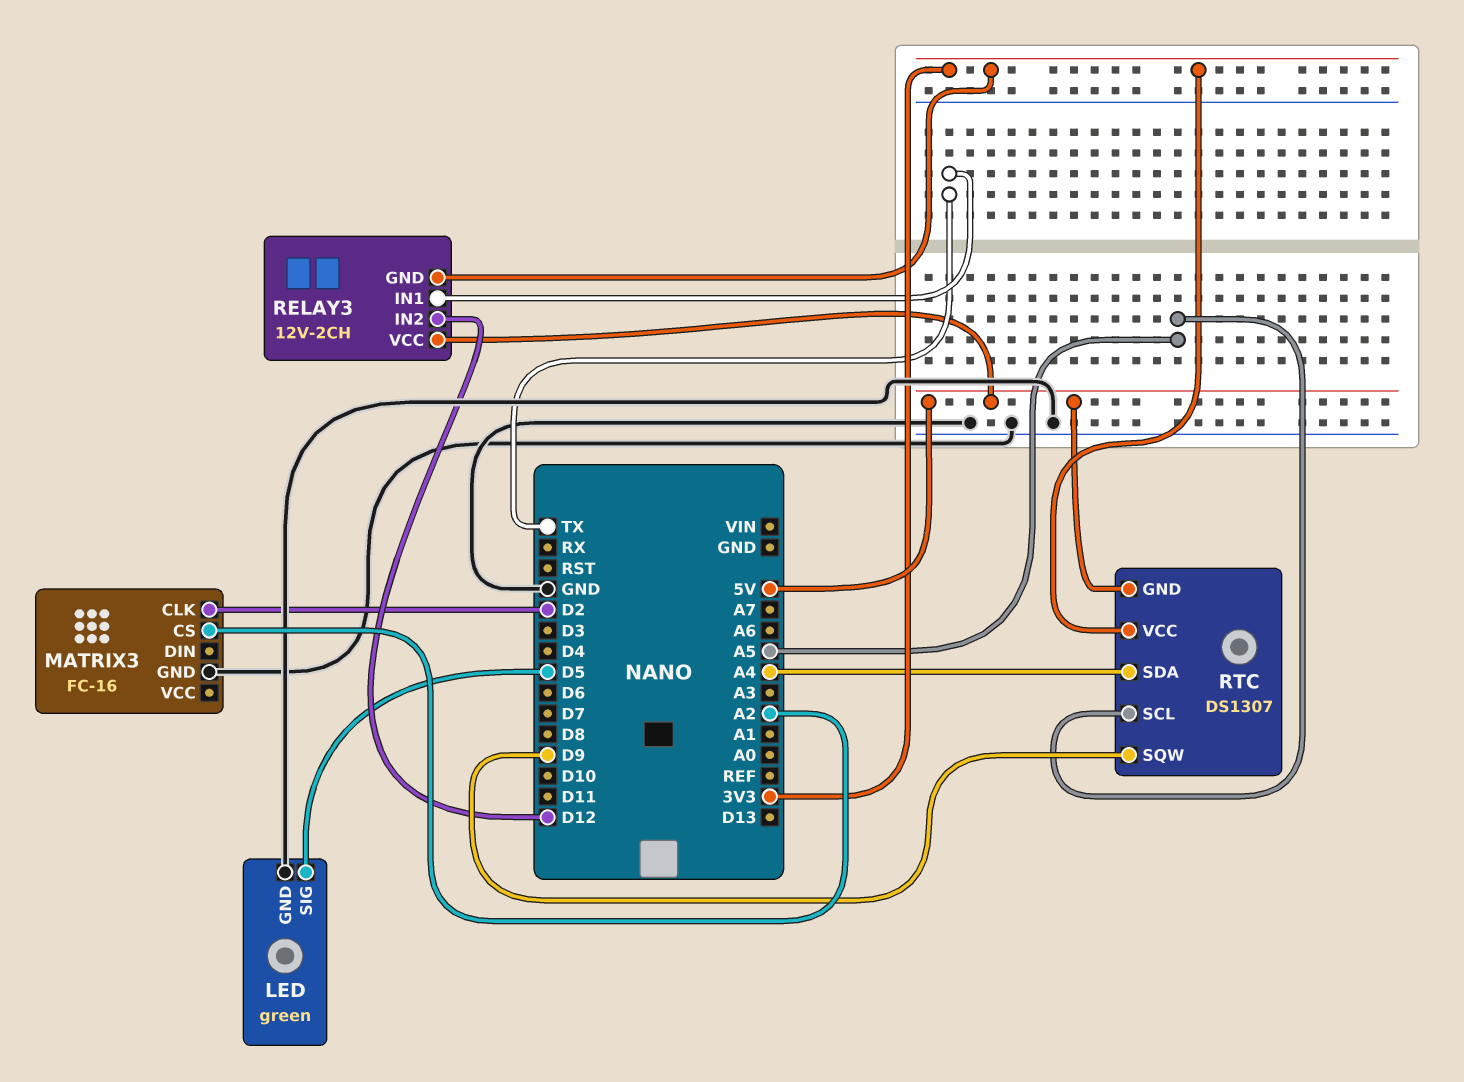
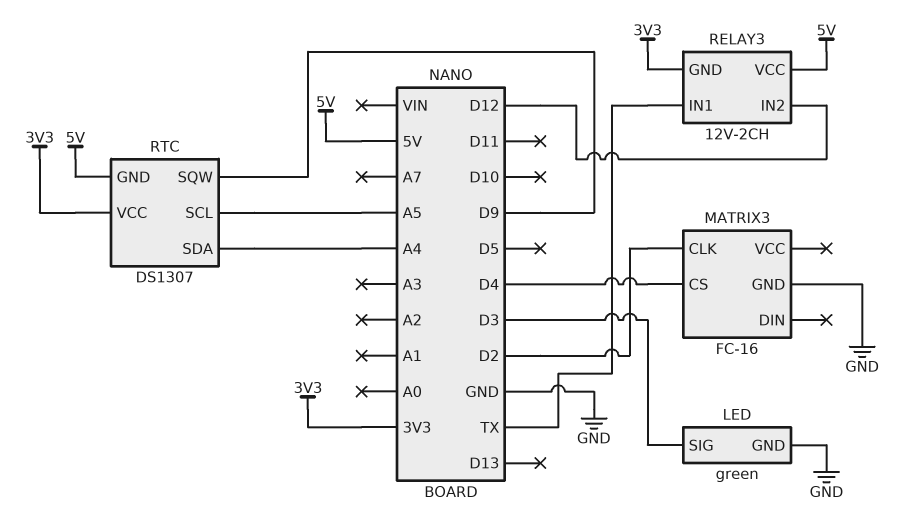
LED pin SIG: D5 -> D3
MATRIX3 pin CS: A2 -> D4

